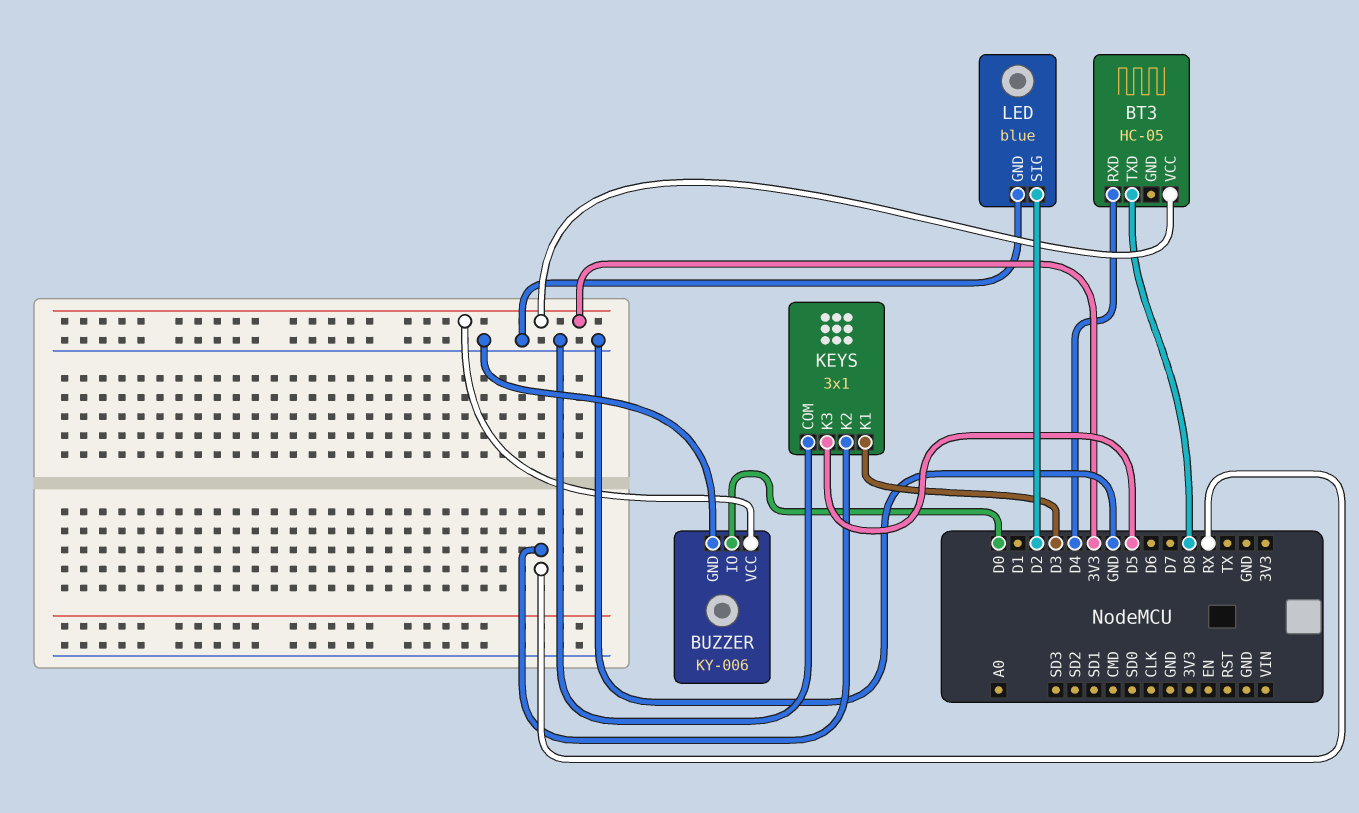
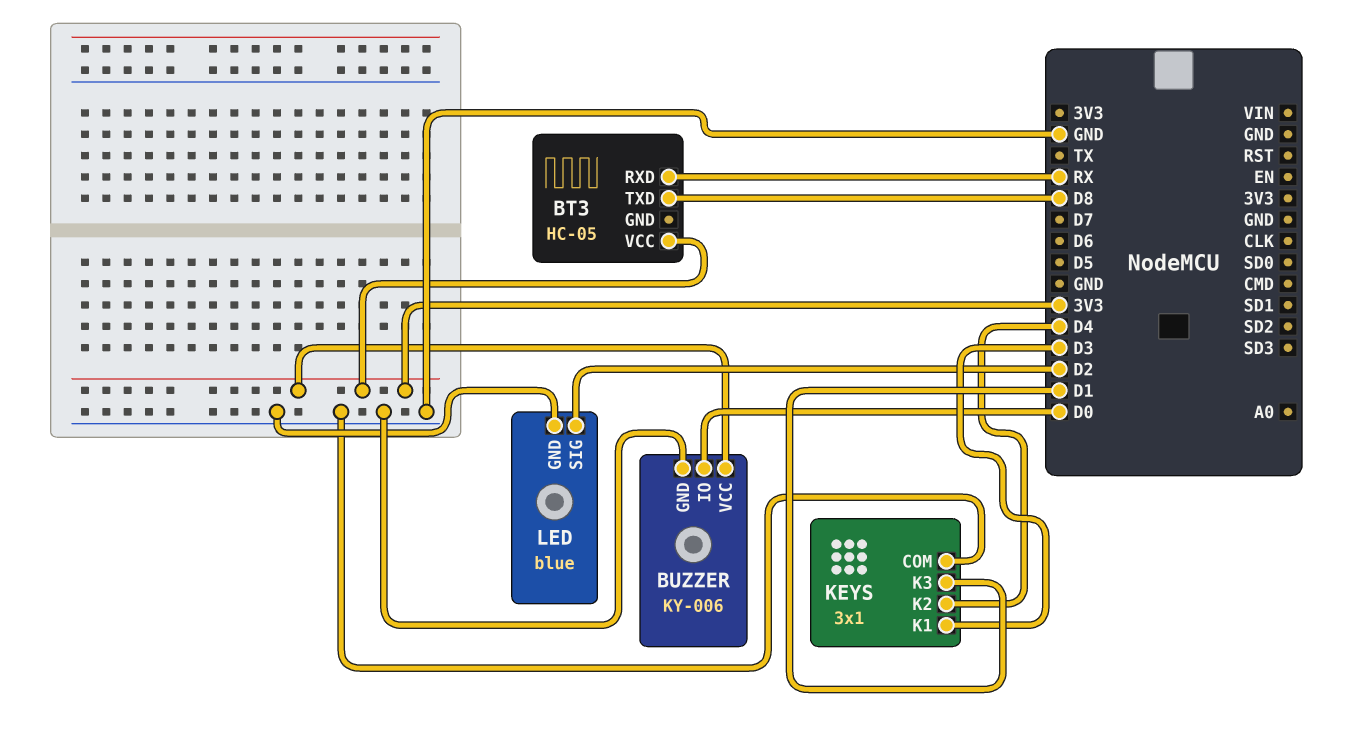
BT3 pin RXD: D4 -> RX
KEYS pin K2: RX -> D4
KEYS pin K3: D5 -> D1

